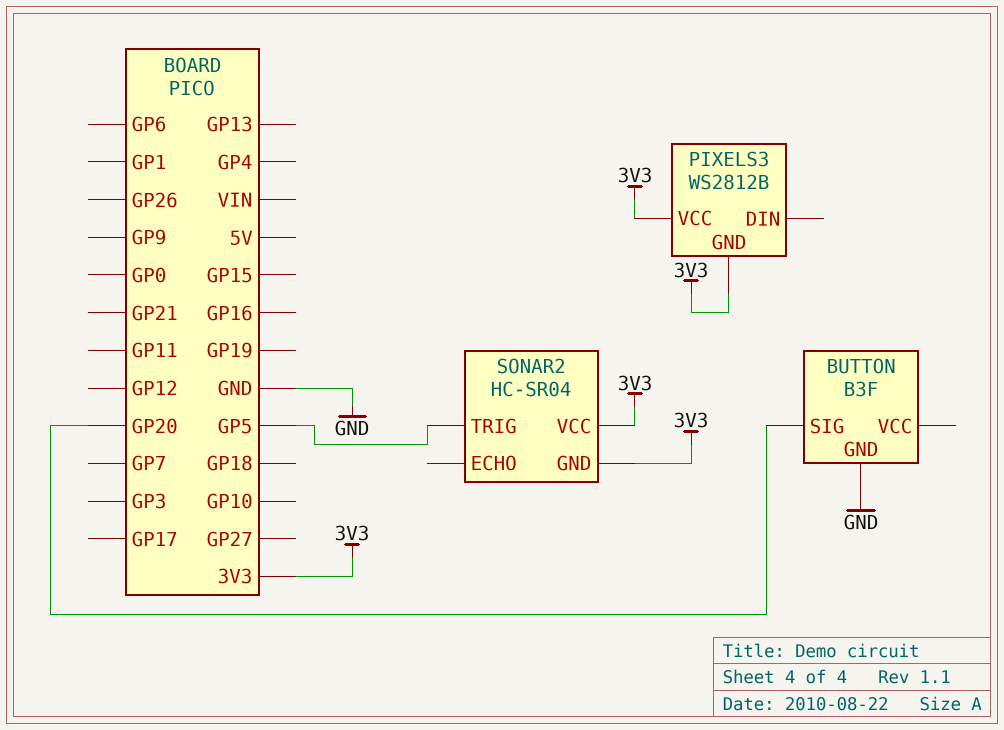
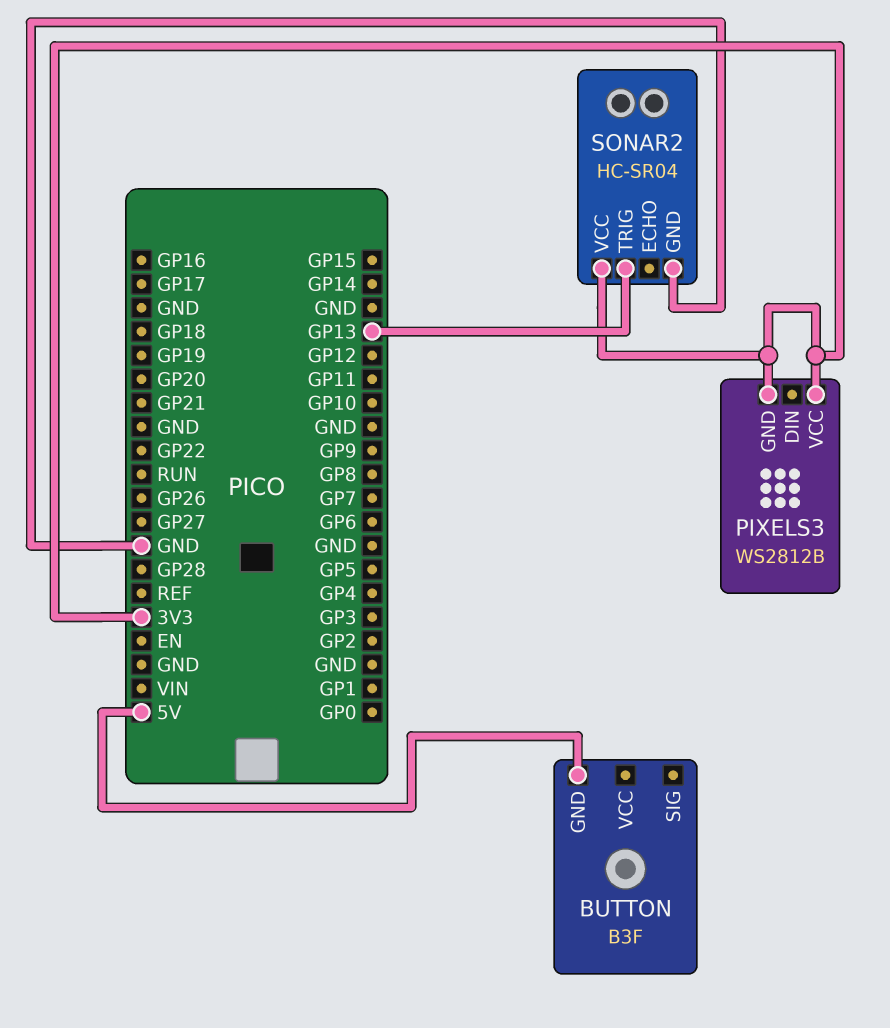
BUTTON pin GND: GND -> 5V
BUTTON pin SIG: GP20 -> none
SONAR2 pin GND: 3V3 -> GND
SONAR2 pin TRIG: GP5 -> GP13

